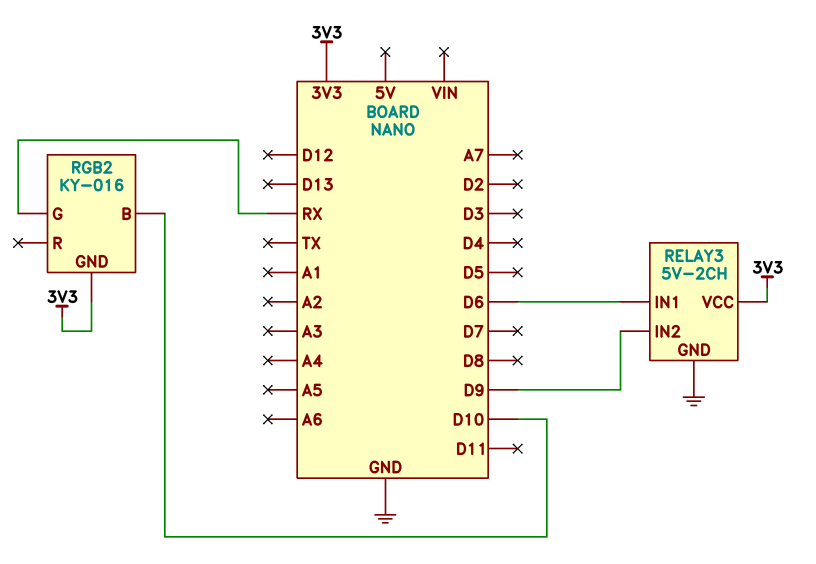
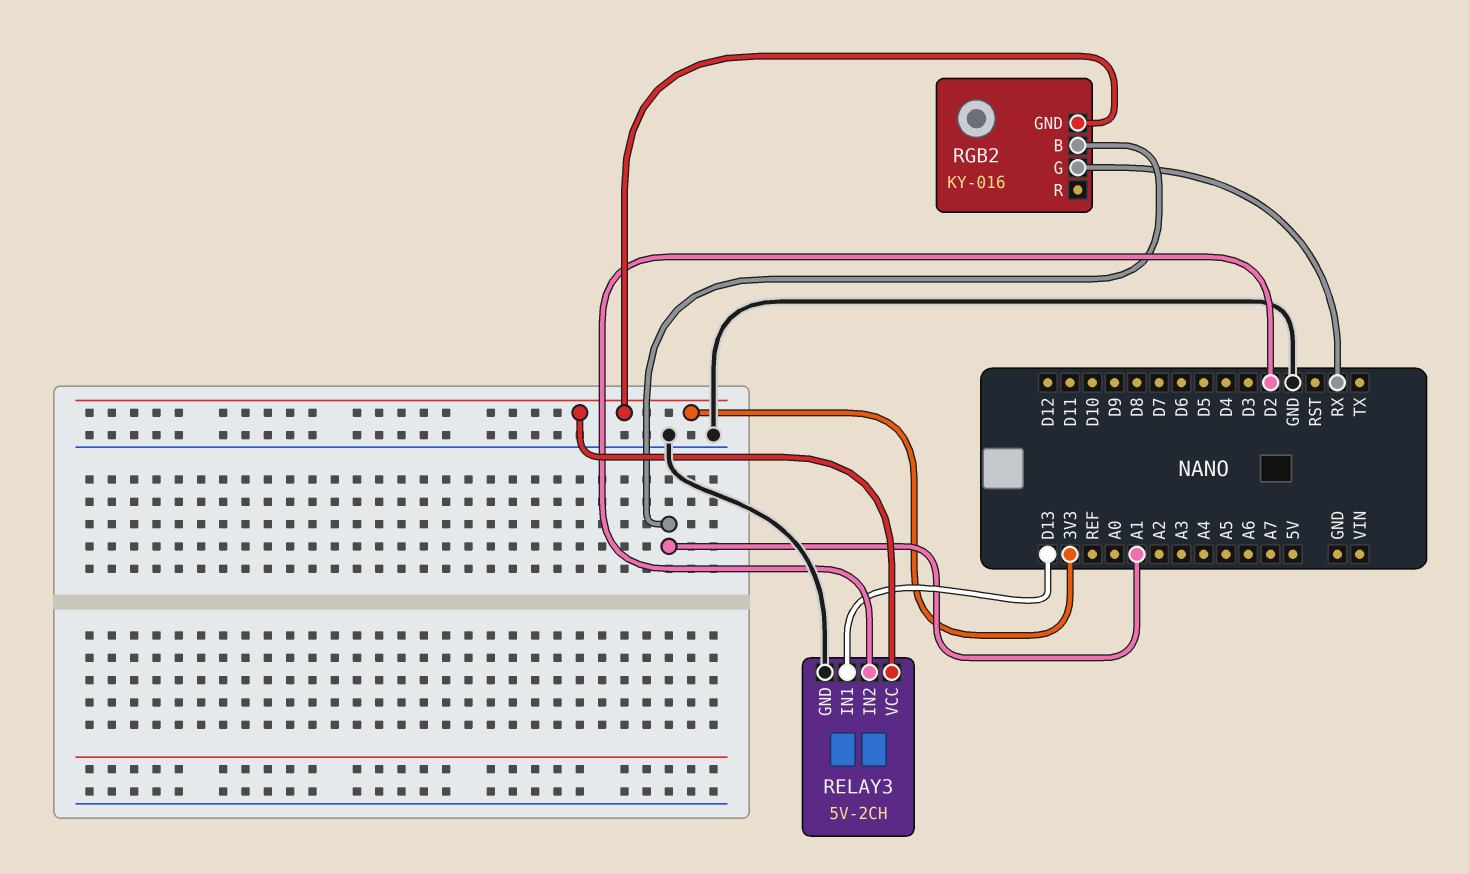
RELAY3 pin IN1: D6 -> D13
RELAY3 pin IN2: D9 -> D2
RGB2 pin B: D10 -> A1

